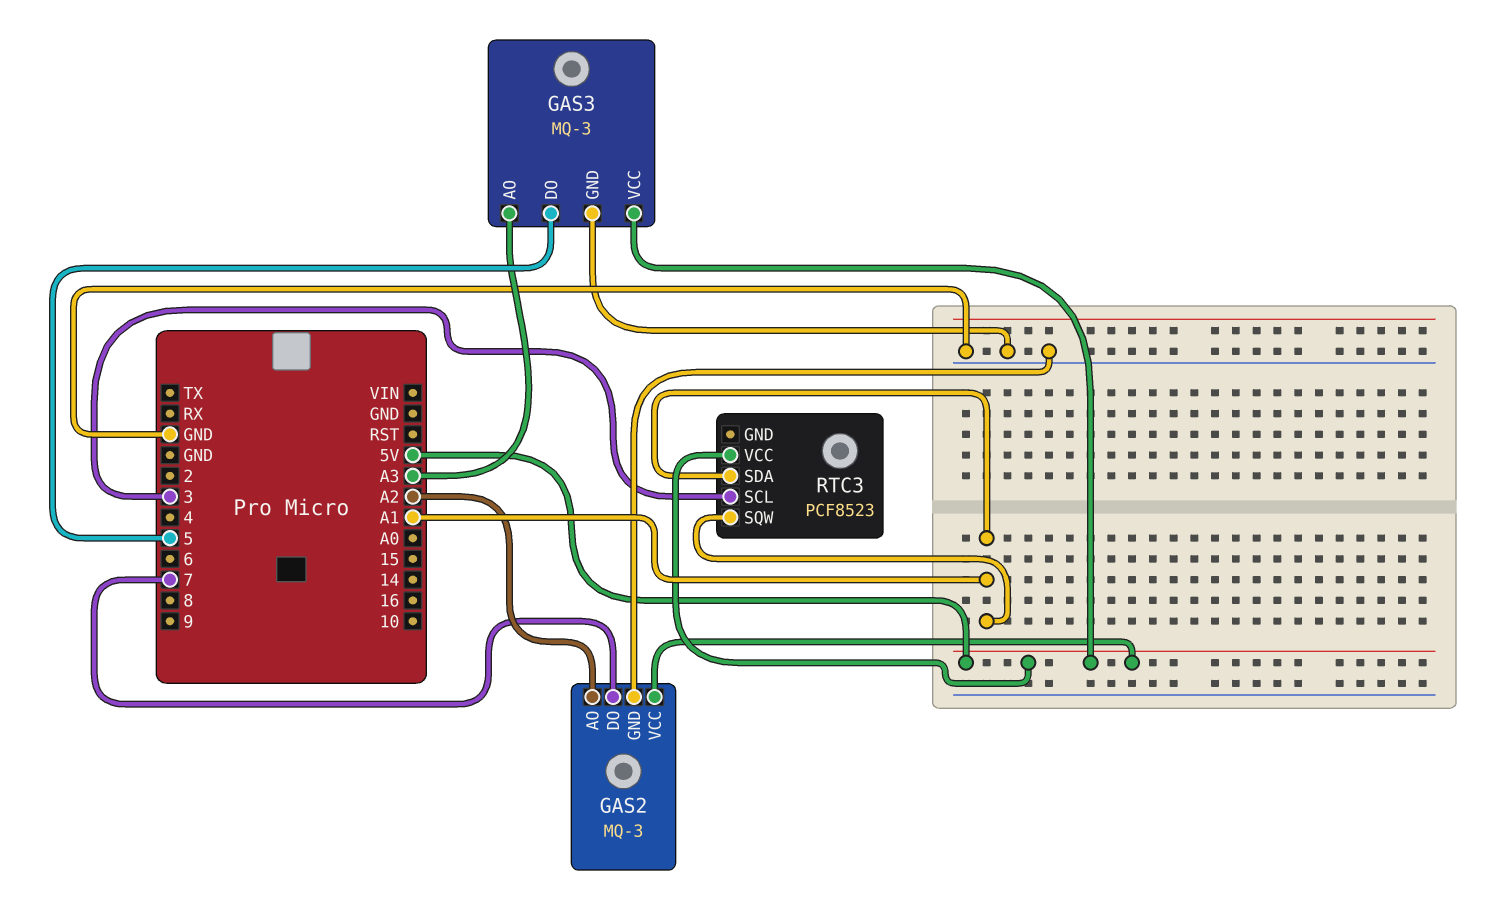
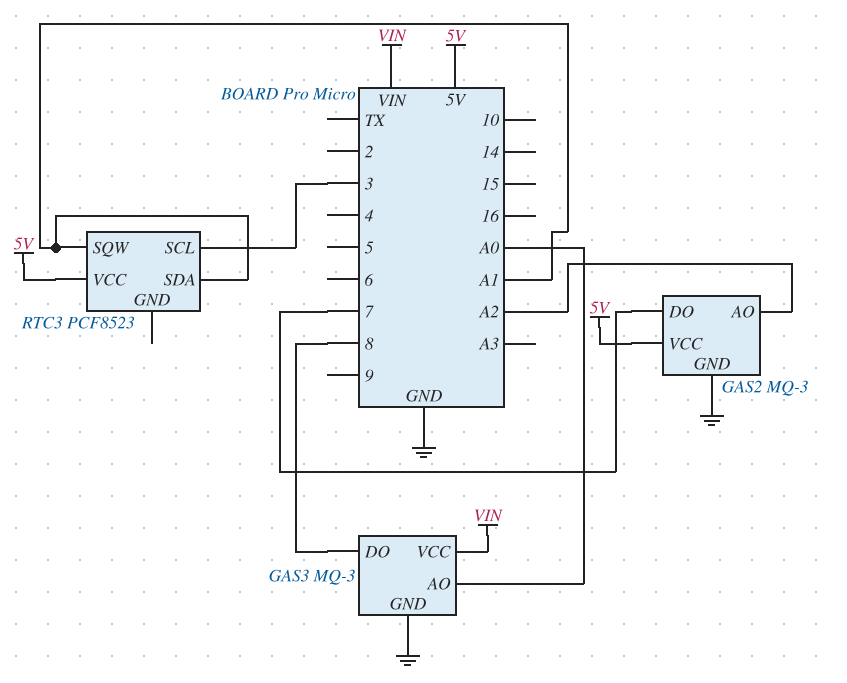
GAS3 pin AO: A3 -> A0
GAS3 pin DO: 5 -> 8
GAS3 pin VCC: 5V -> VIN

